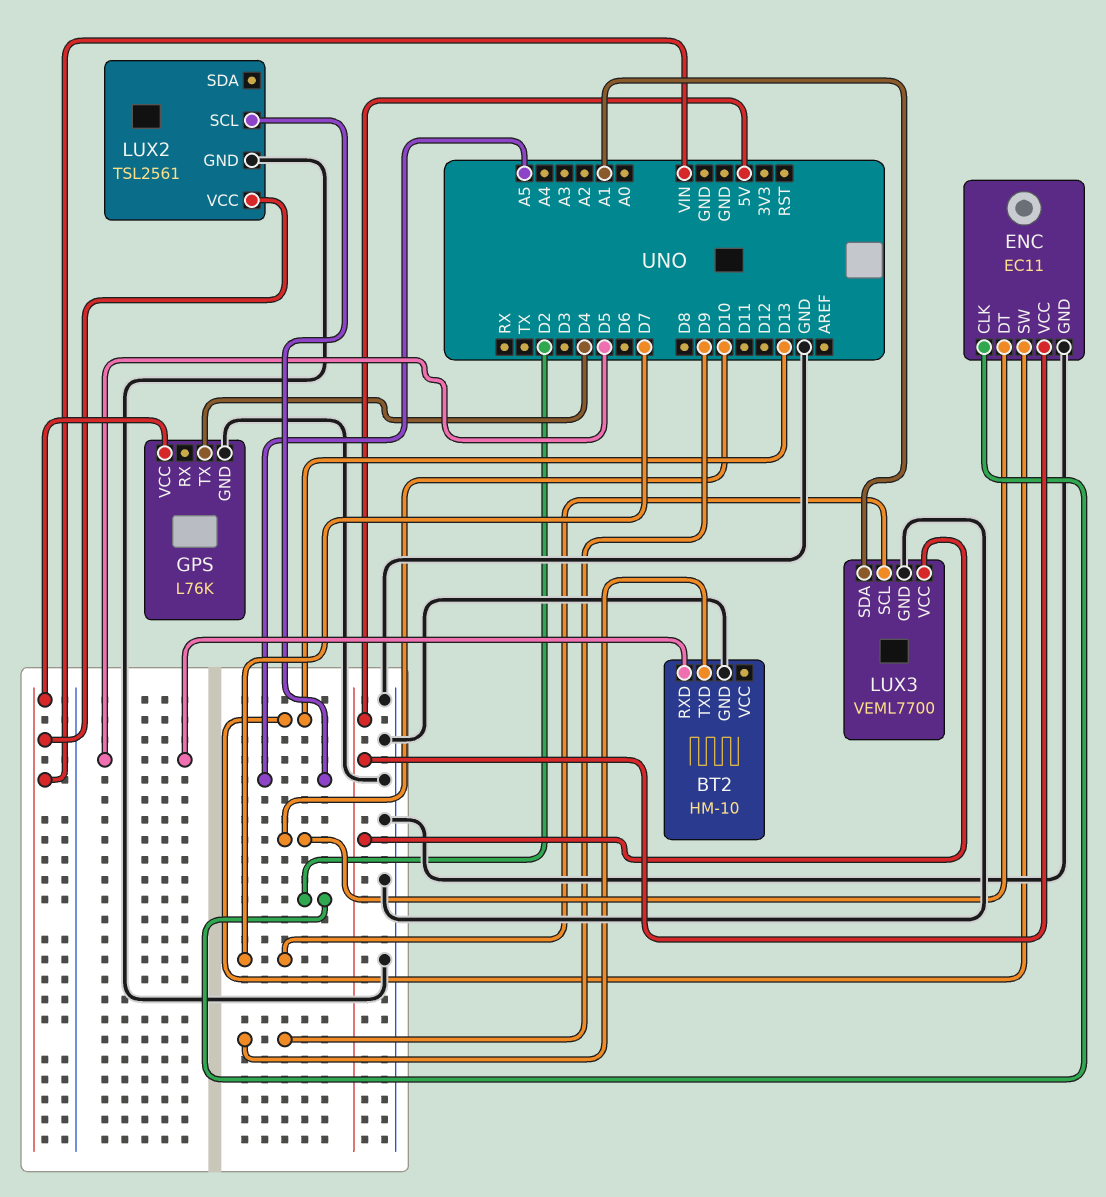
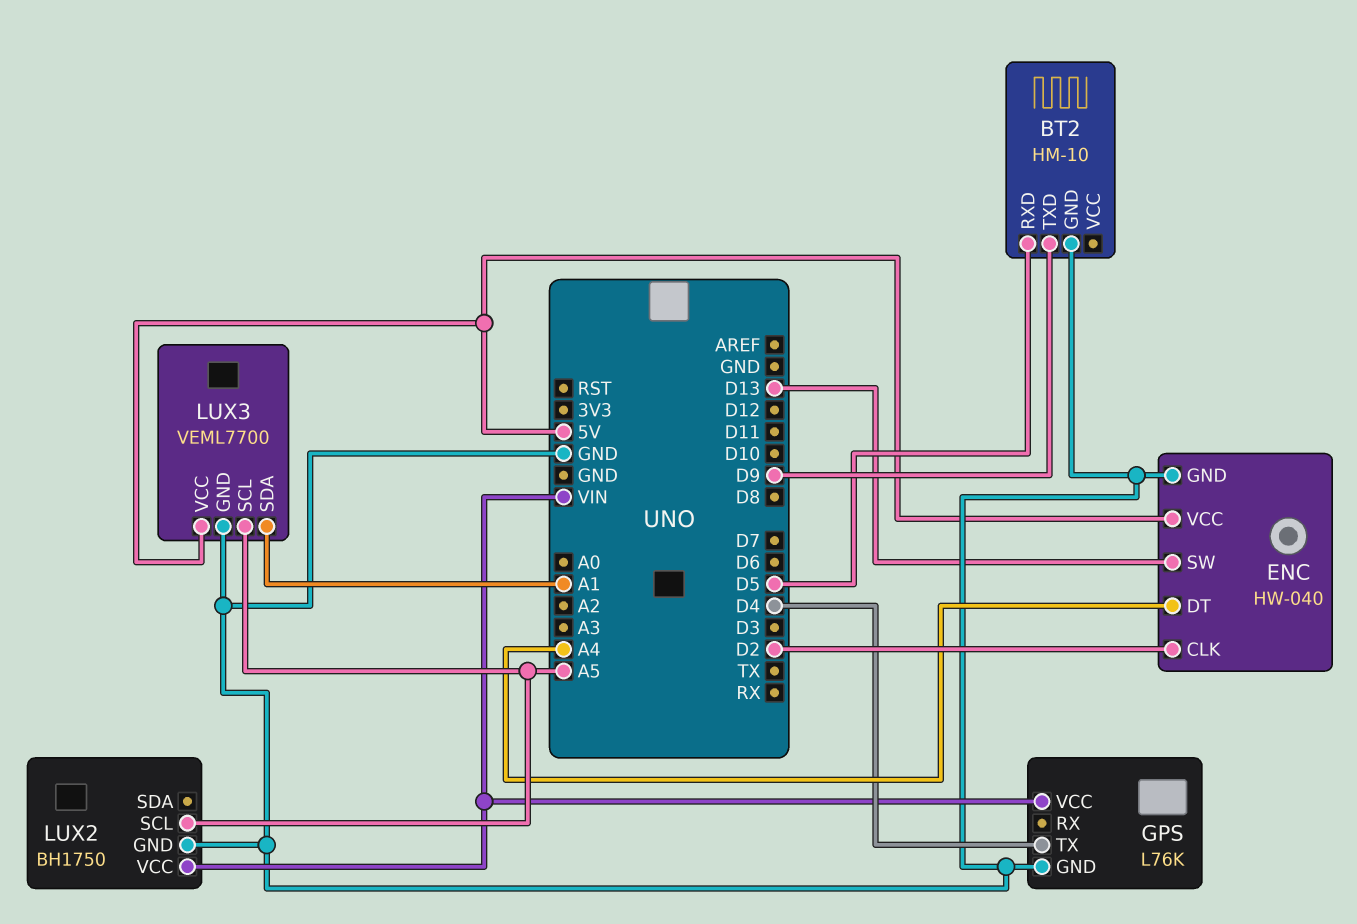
ENC: EC11 -> HW-040
ENC pin DT: D10 -> A4
LUX2: TSL2561 -> BH1750
LUX3 pin SCL: D7 -> A5

